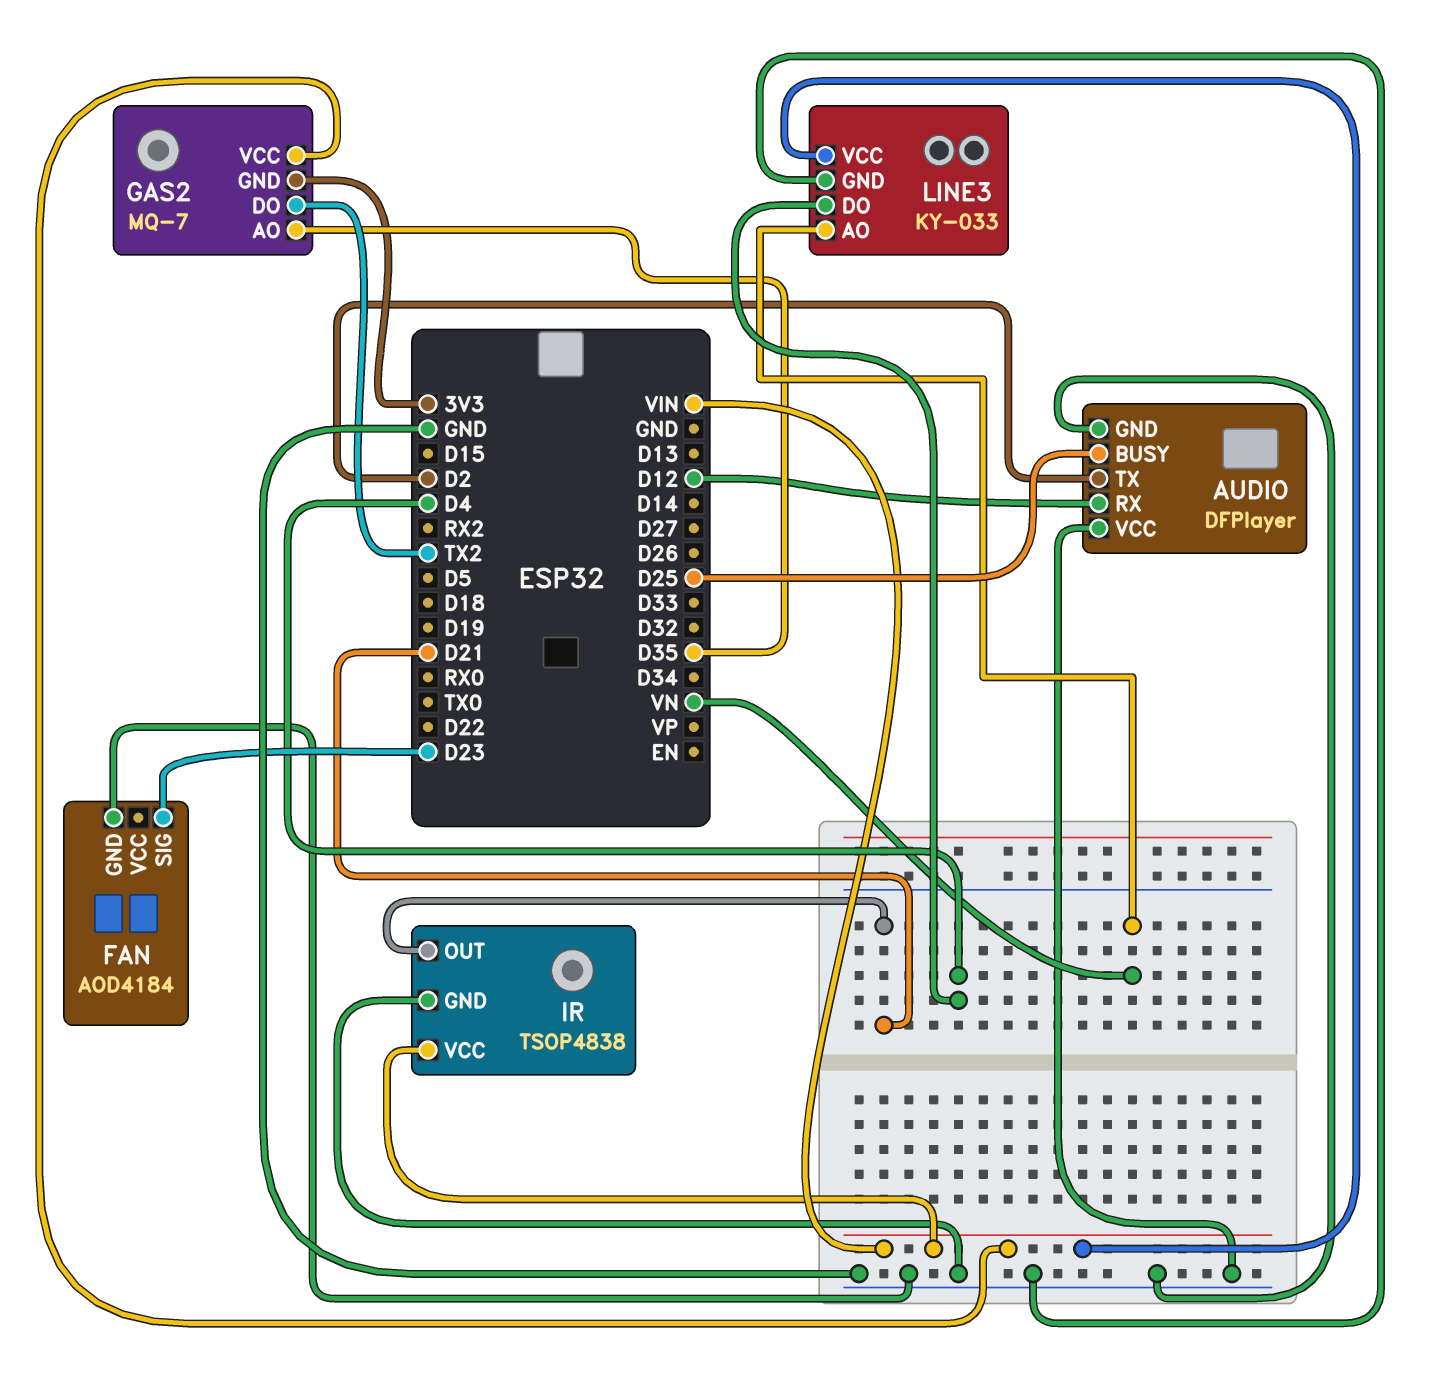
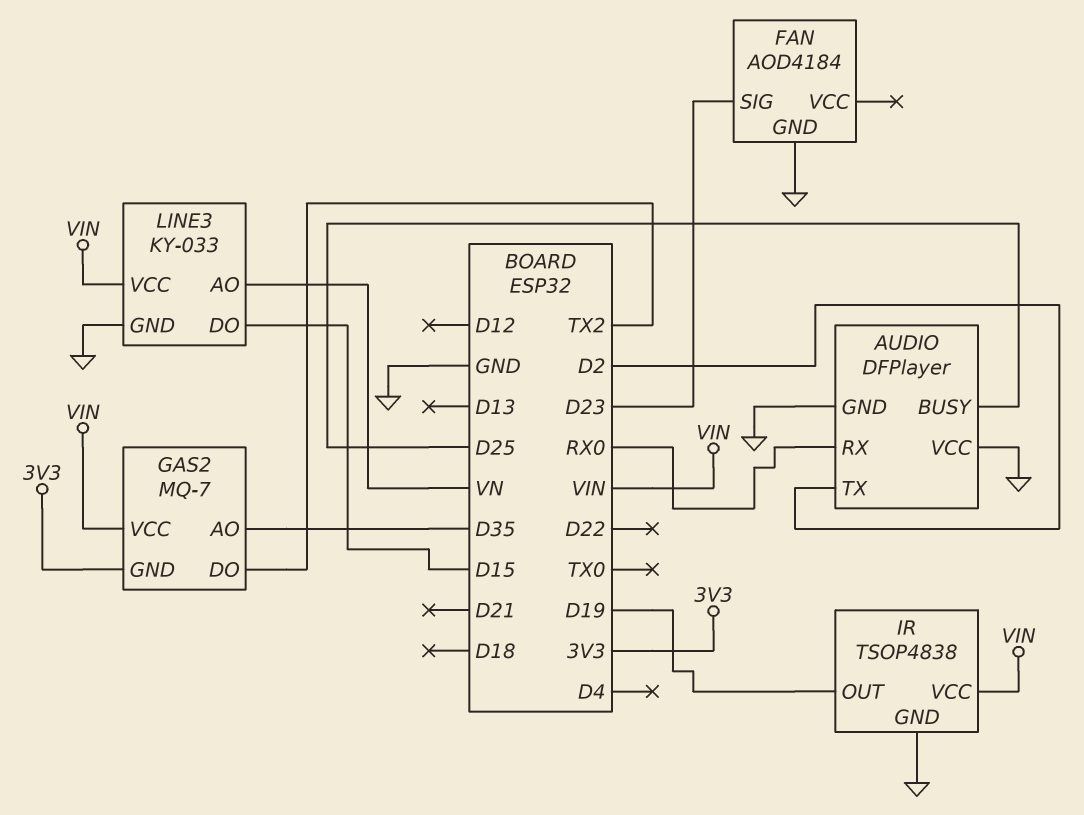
AUDIO pin RX: D12 -> RX0
IR pin OUT: D21 -> D19
LINE3 pin DO: D4 -> D15

